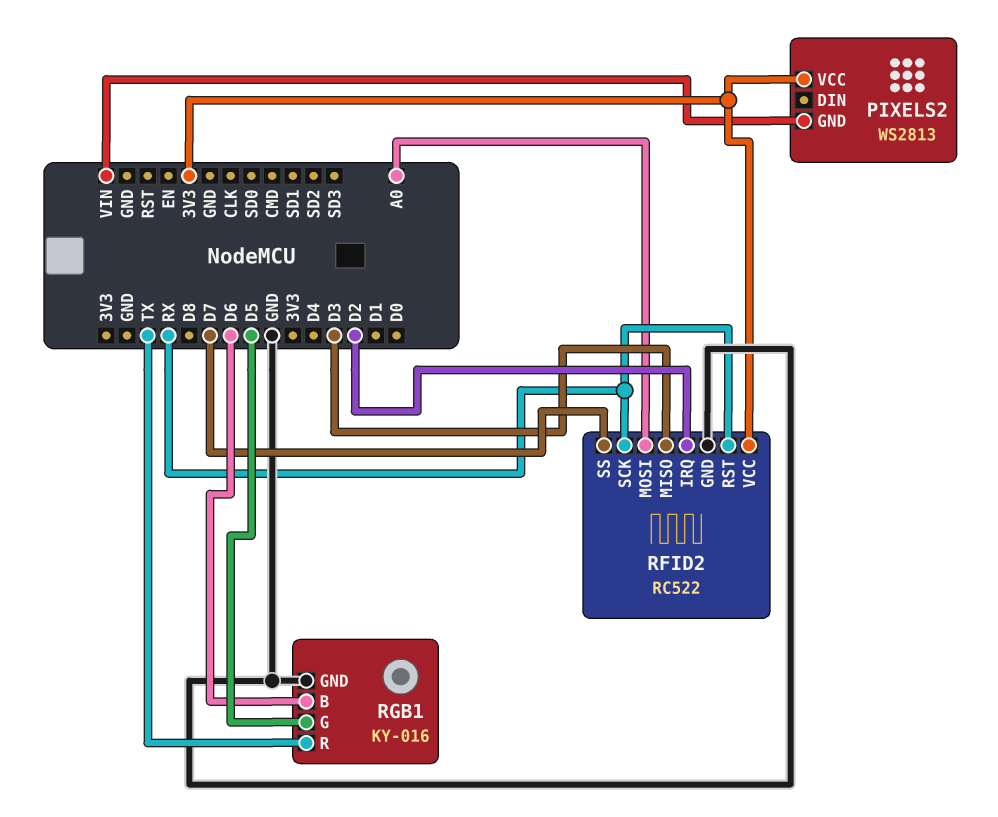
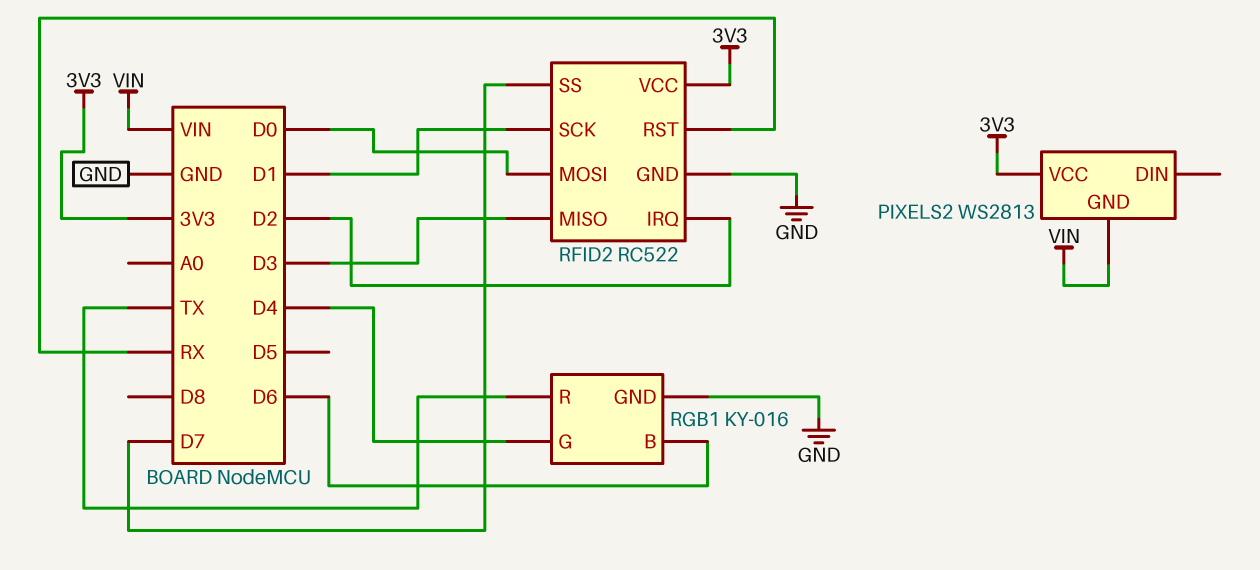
RFID2 pin MOSI: A0 -> D0
RFID2 pin SCK: RX -> D1
RGB1 pin G: D5 -> D4

